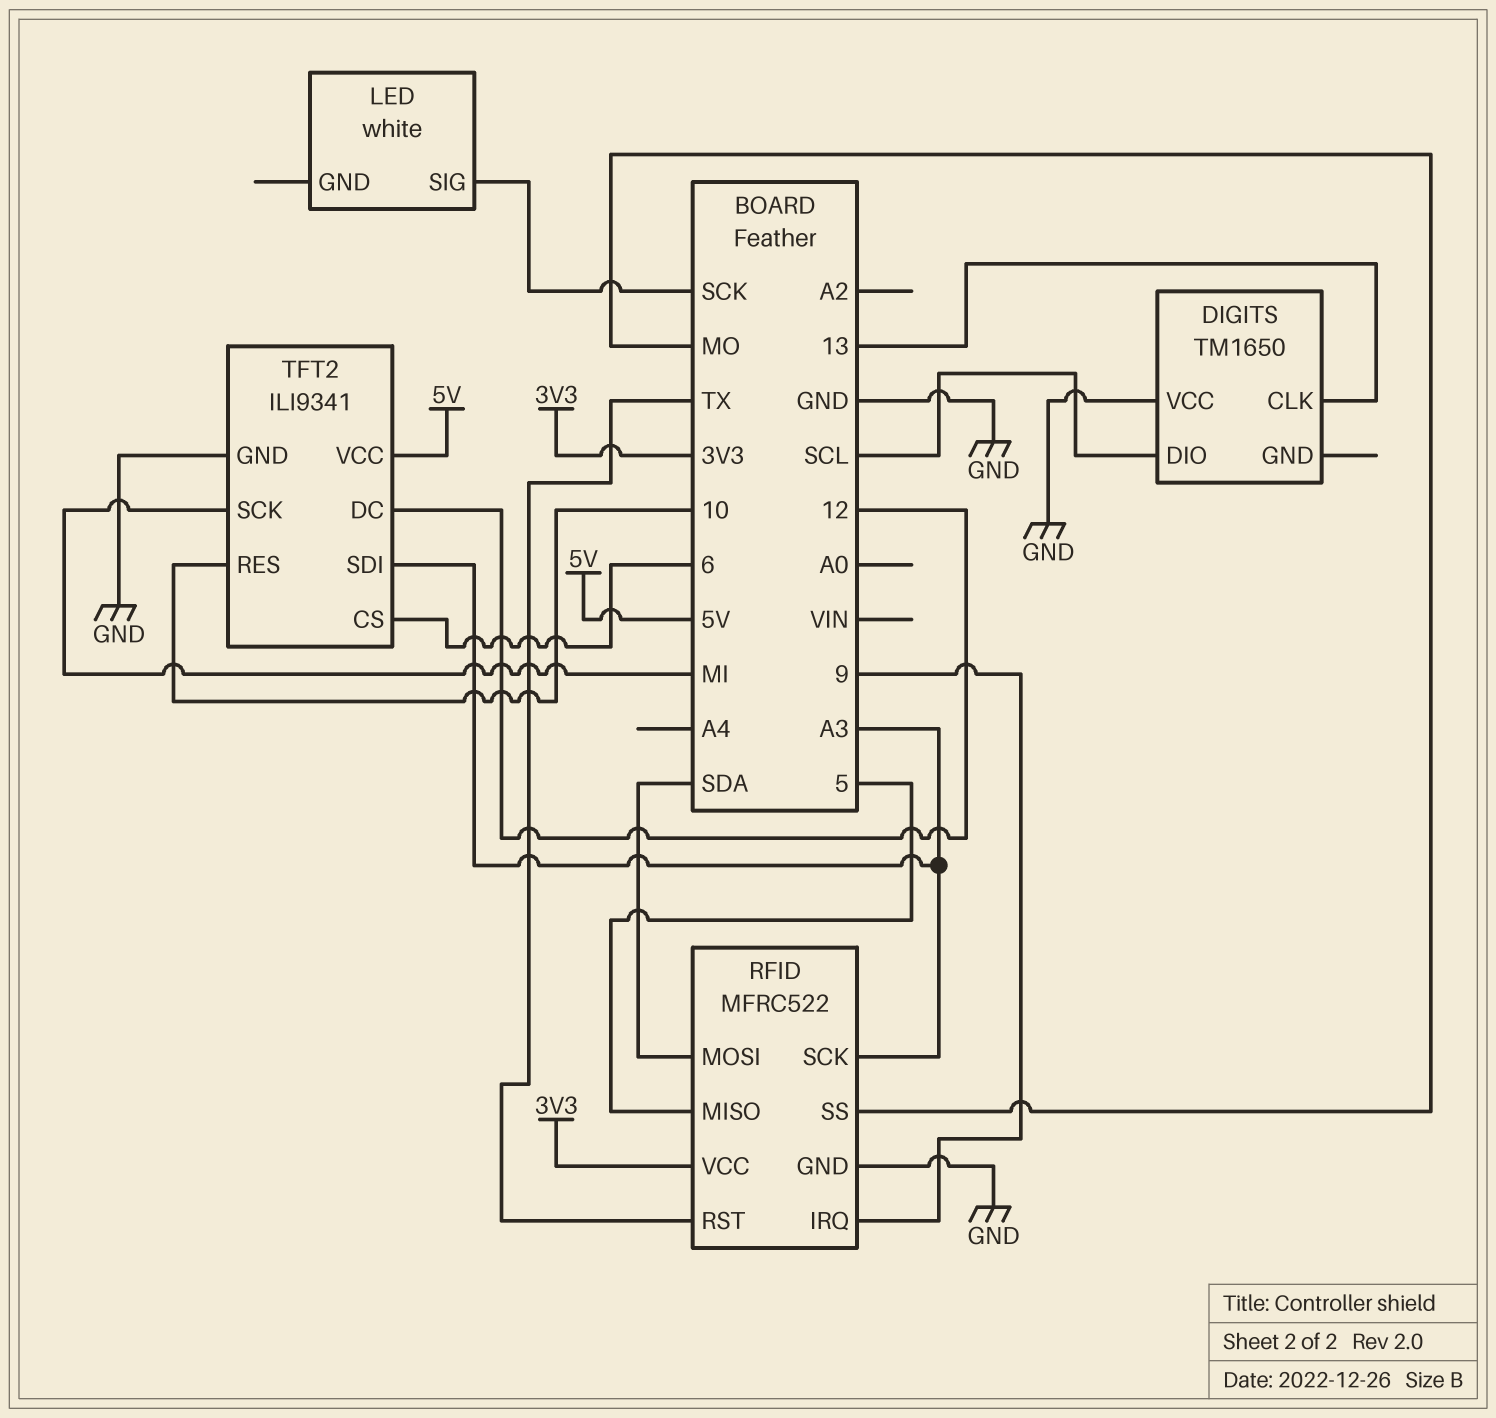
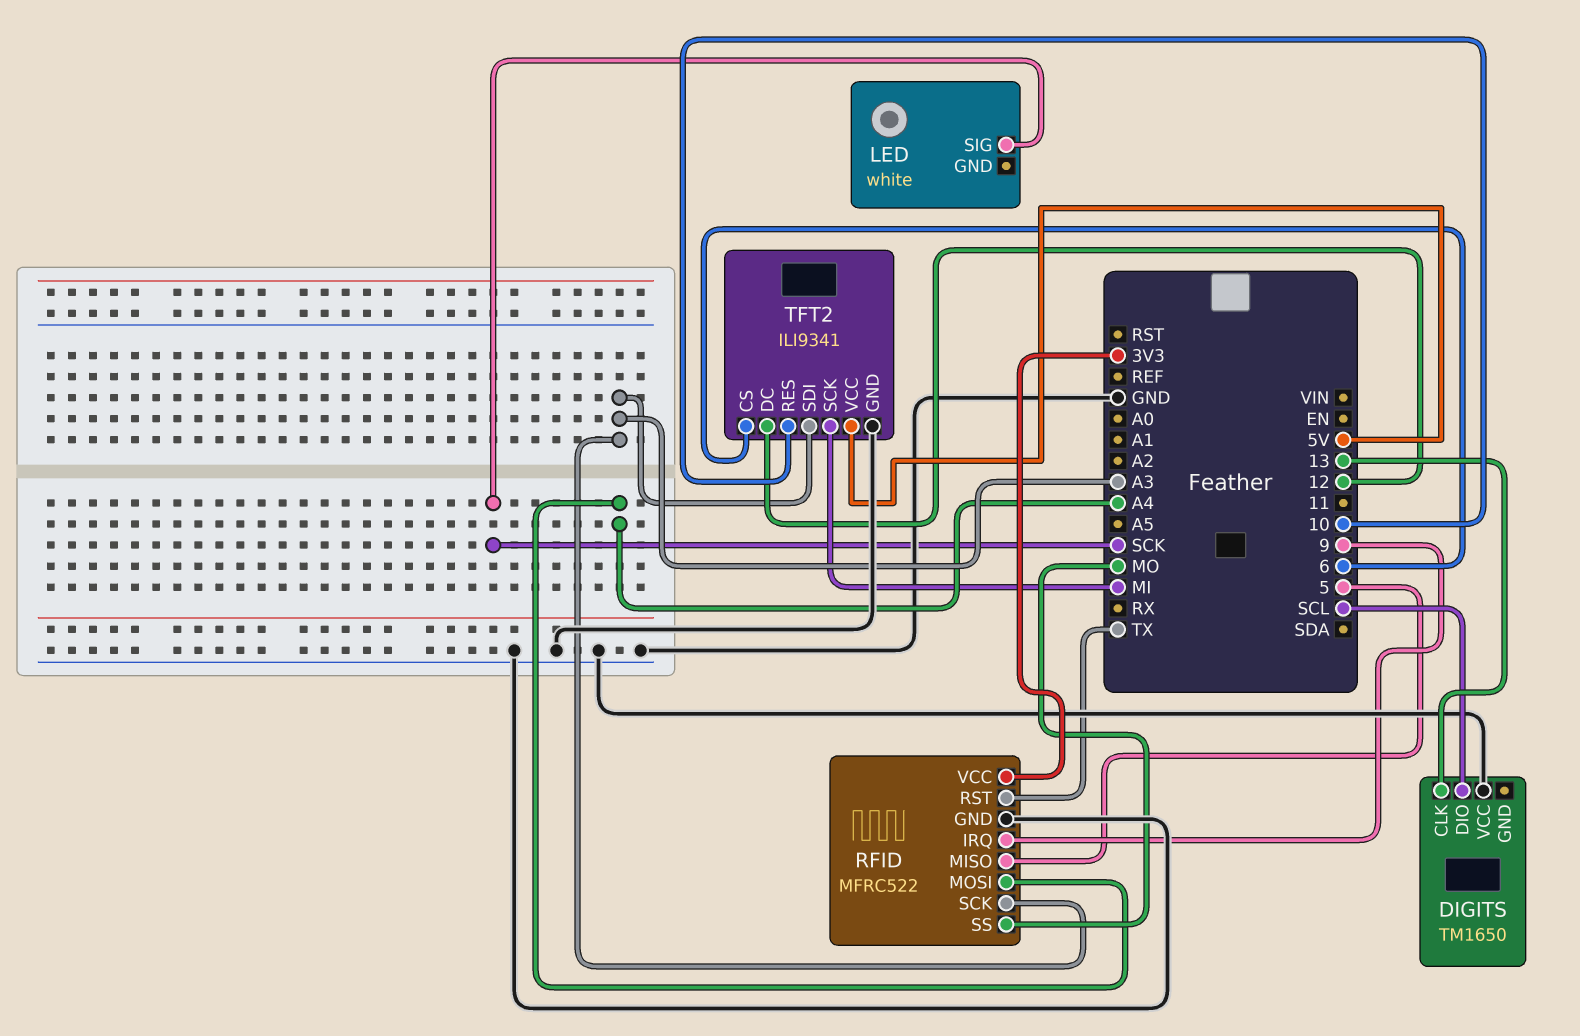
RFID pin MOSI: SDA -> A4

